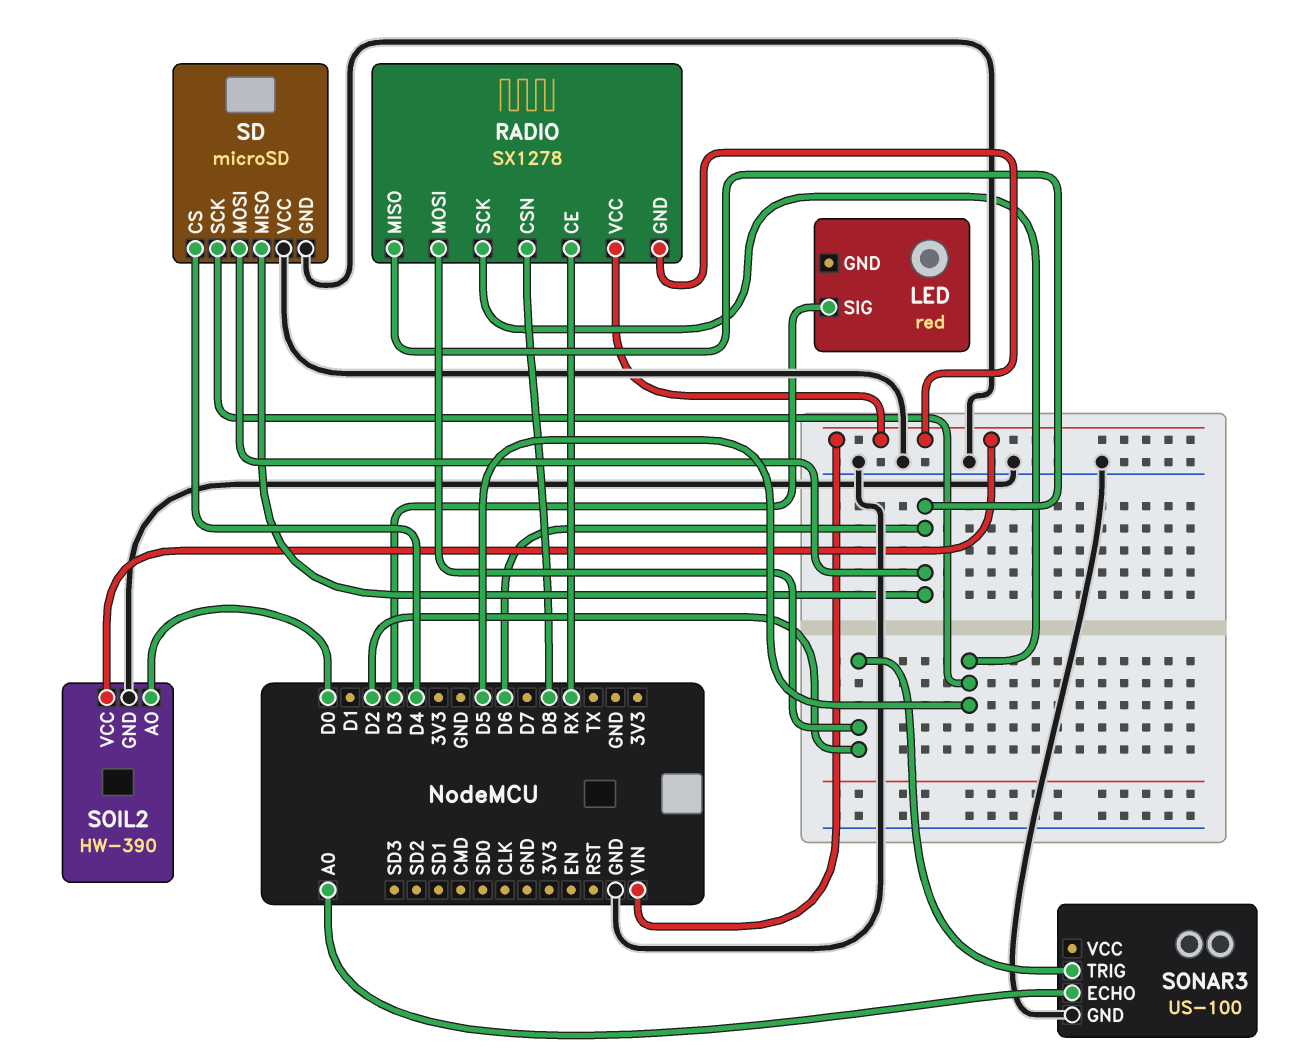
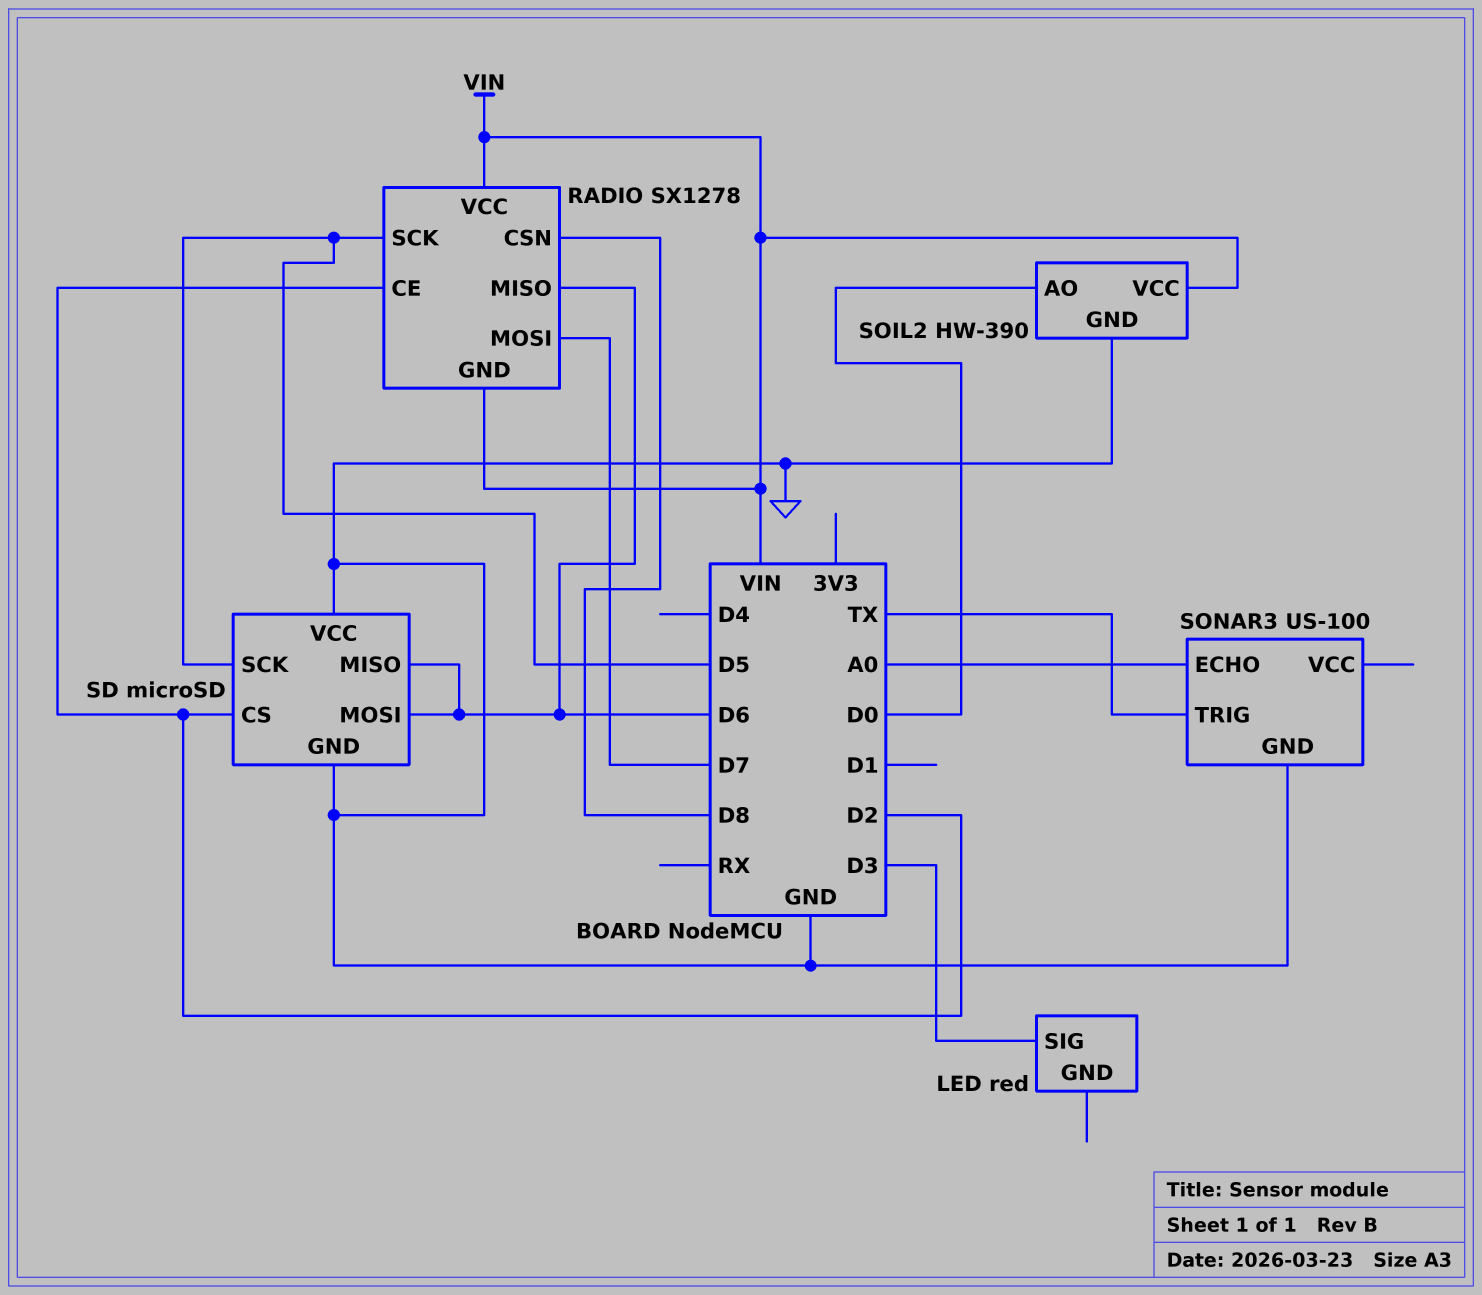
RADIO pin CE: RX -> D2
RADIO pin MOSI: D2 -> D7
SD pin CS: D4 -> D2
SONAR3 pin TRIG: D2 -> TX

